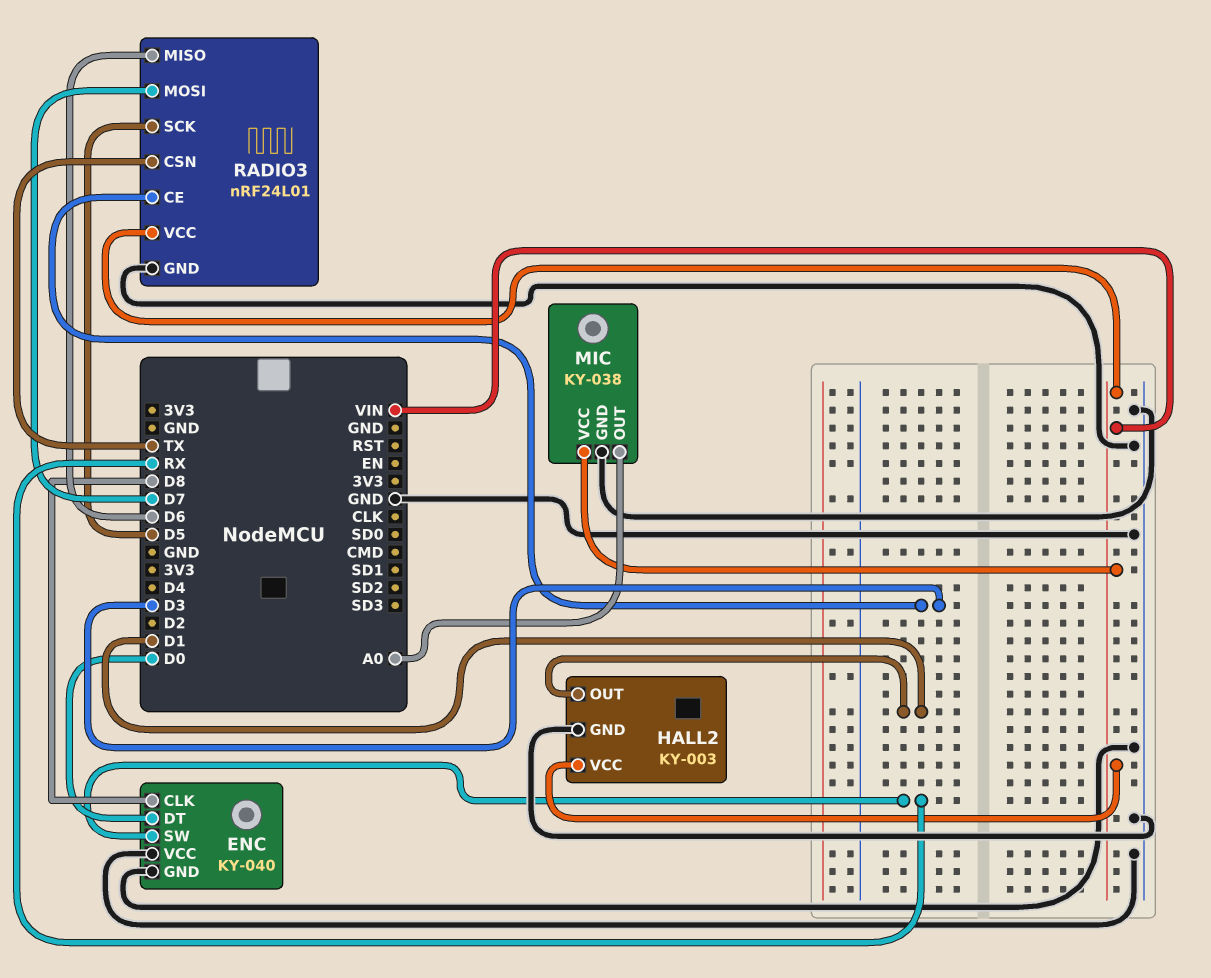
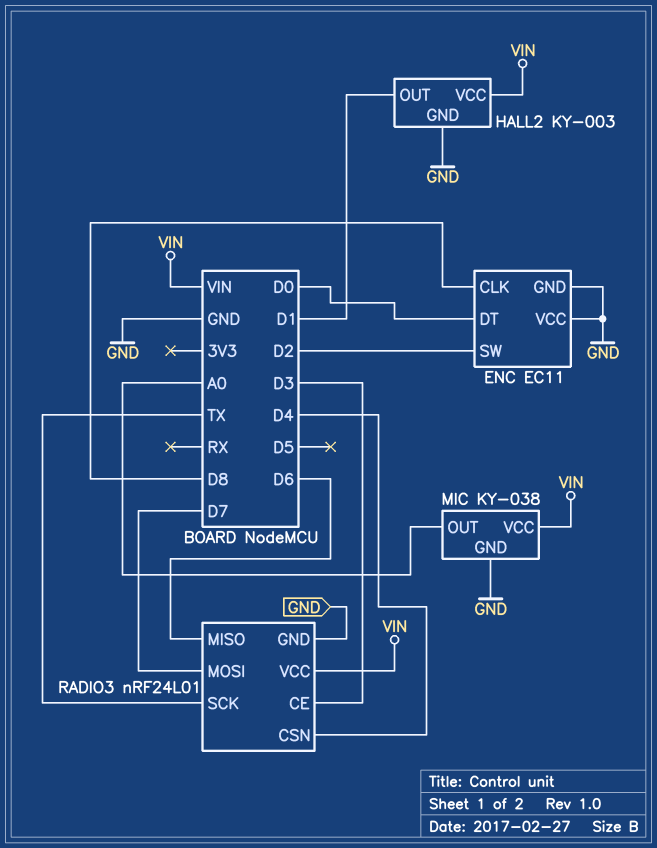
ENC: KY-040 -> EC11
ENC pin SW: RX -> D2
RADIO3 pin CSN: TX -> D4
RADIO3 pin SCK: D5 -> TX

